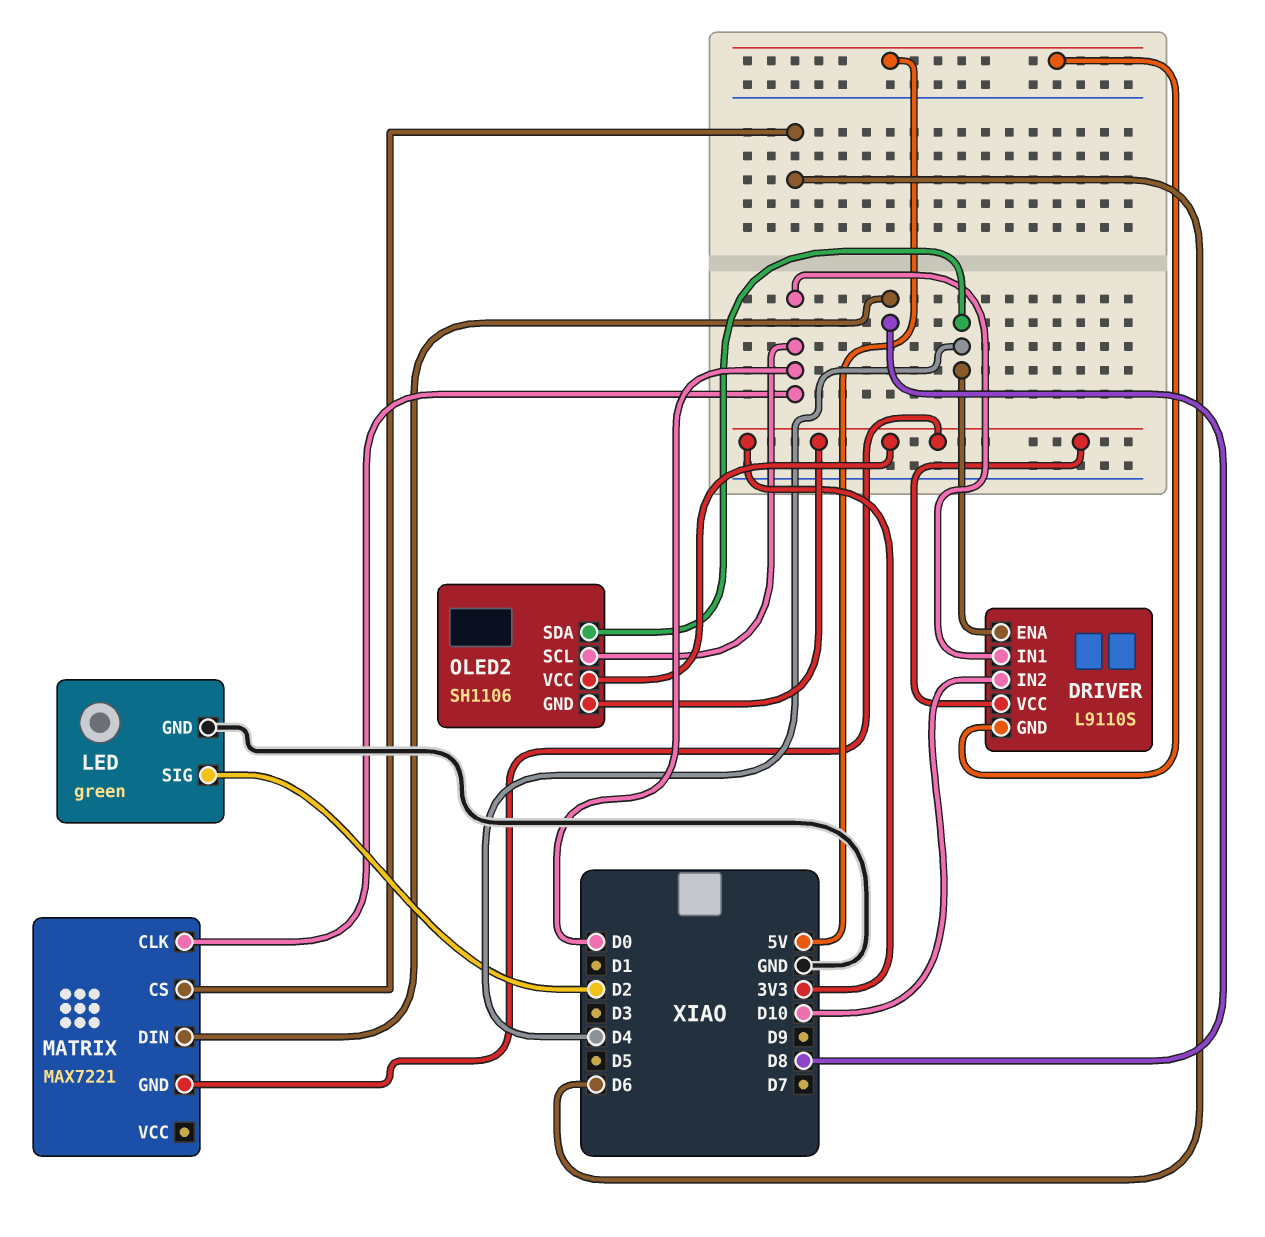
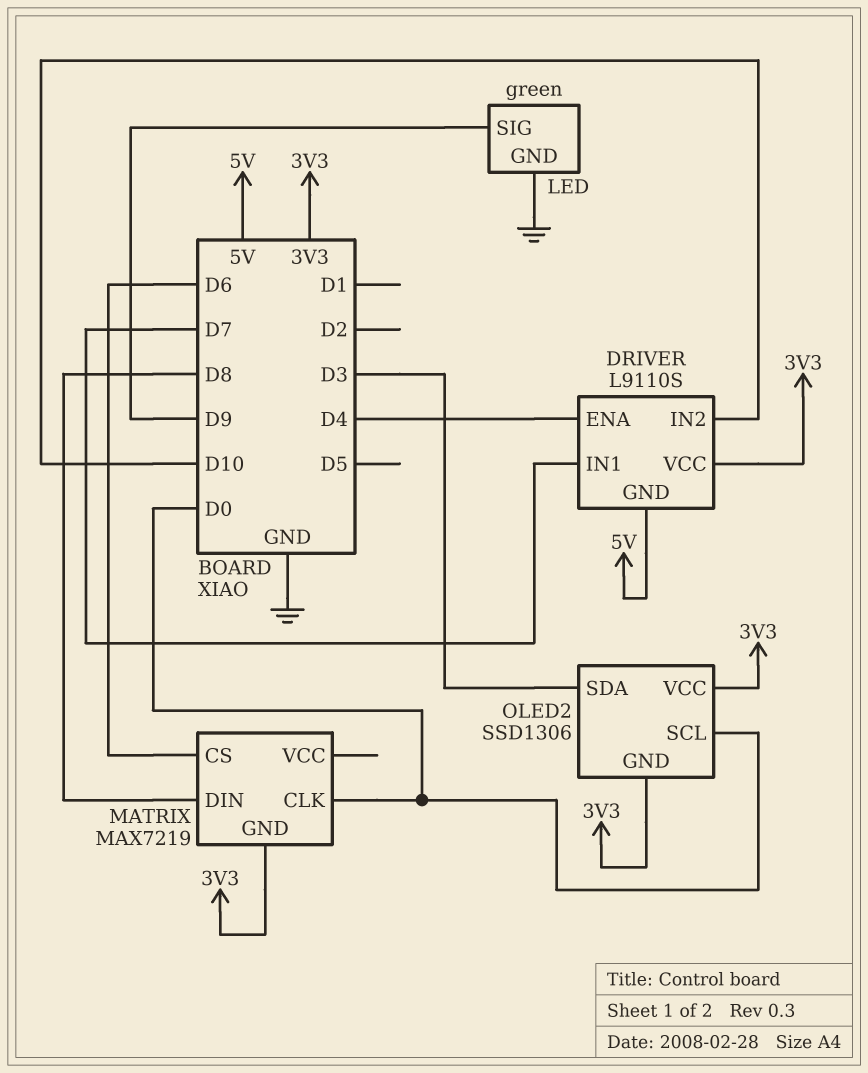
DRIVER pin IN1: D0 -> D7
LED pin SIG: D2 -> D9
MATRIX: MAX7221 -> MAX7219
OLED2: SH1106 -> SSD1306
OLED2 pin SDA: D4 -> D3

